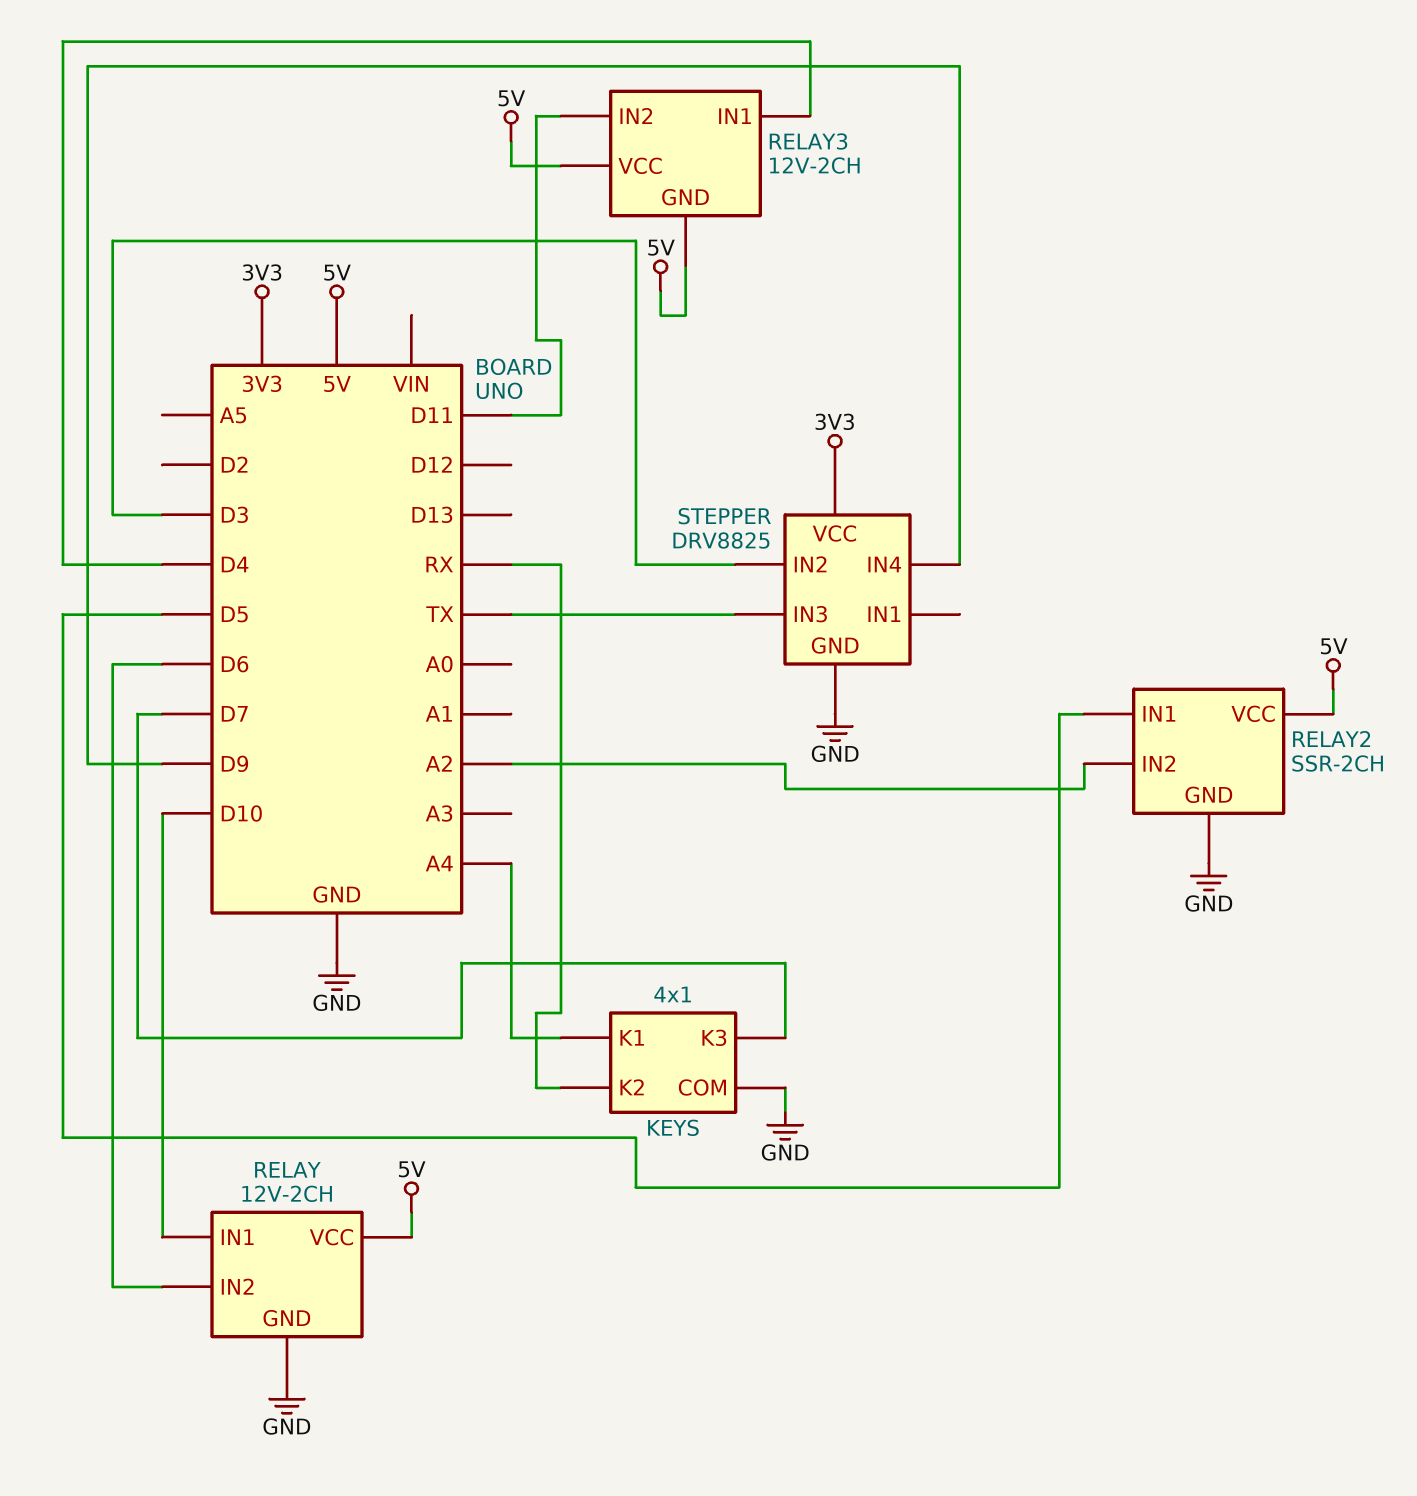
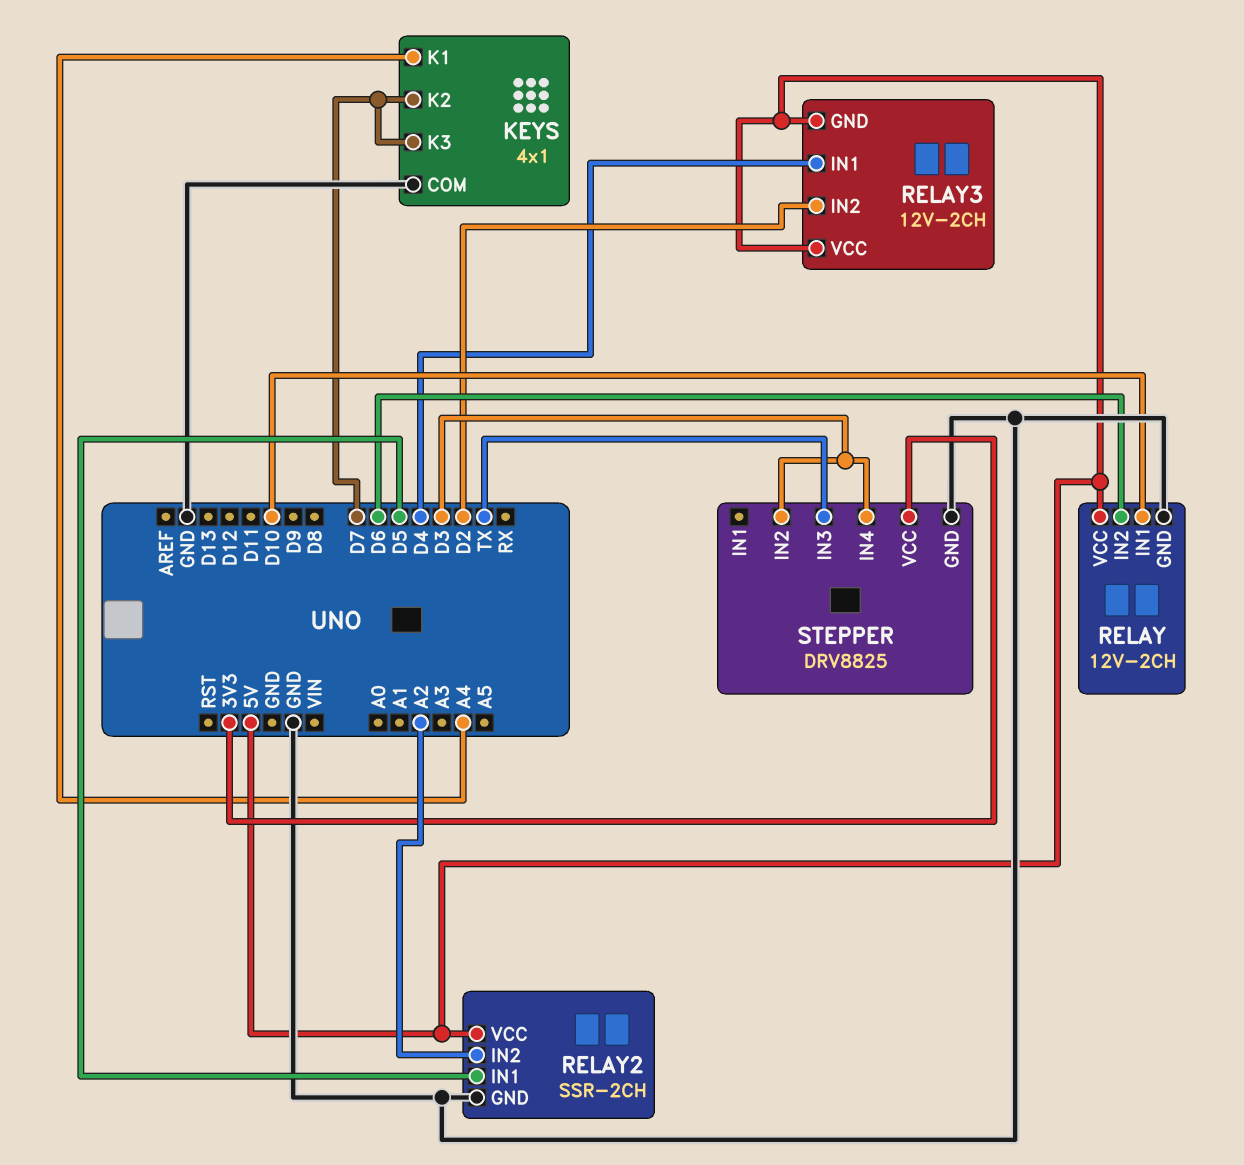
KEYS pin K2: RX -> D7
RELAY3 pin IN2: D11 -> D2
STEPPER pin IN4: D9 -> D3

